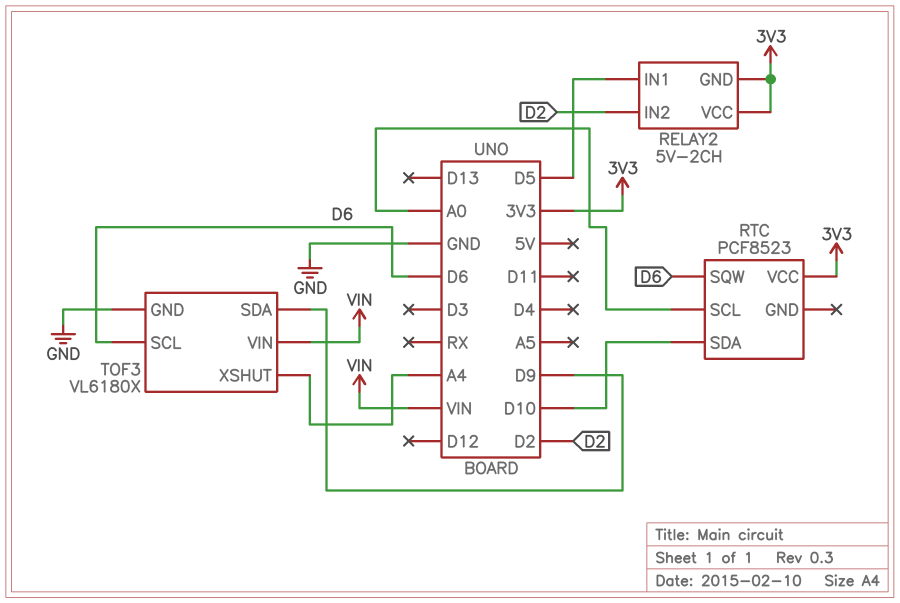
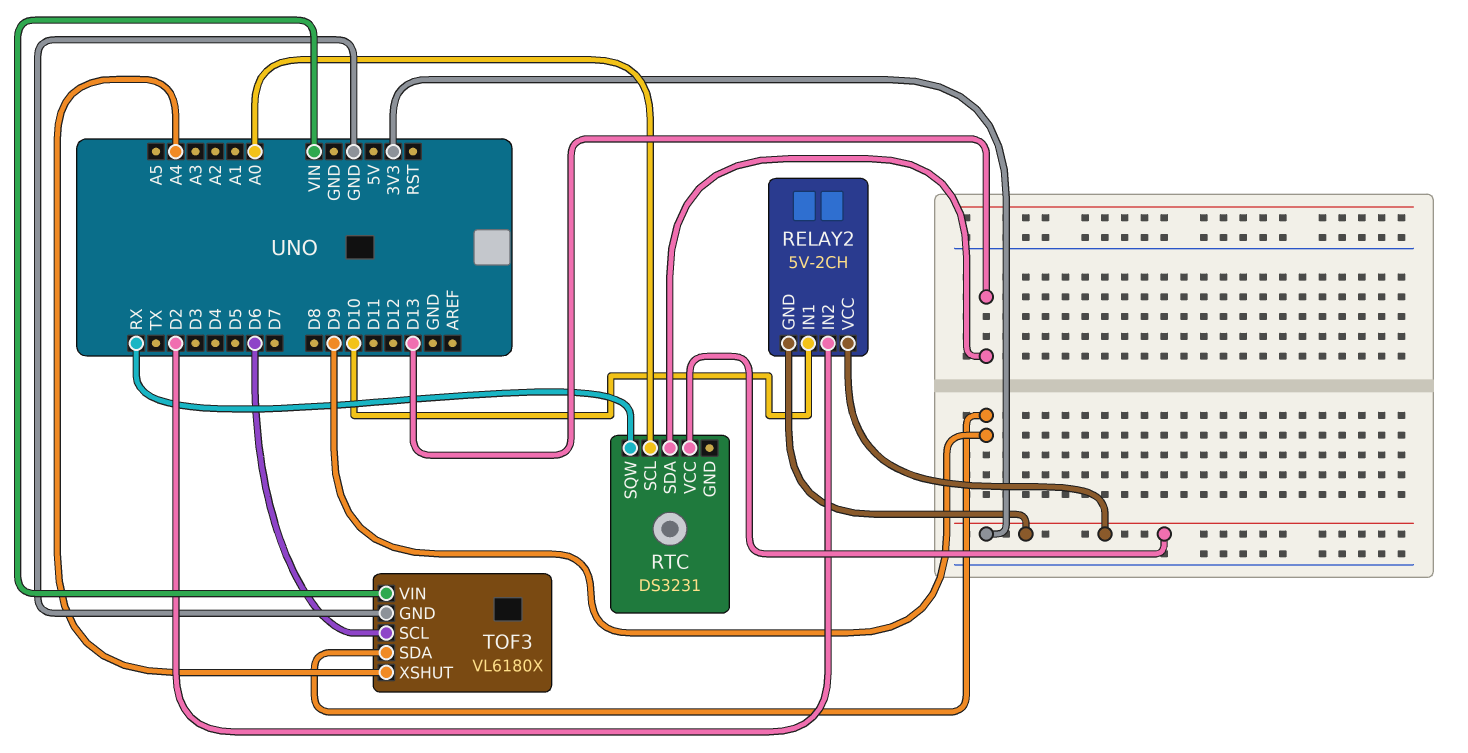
RELAY2 pin IN1: D5 -> D10
RTC: PCF8523 -> DS3231
RTC pin SDA: D10 -> D13
RTC pin SQW: D6 -> RX

